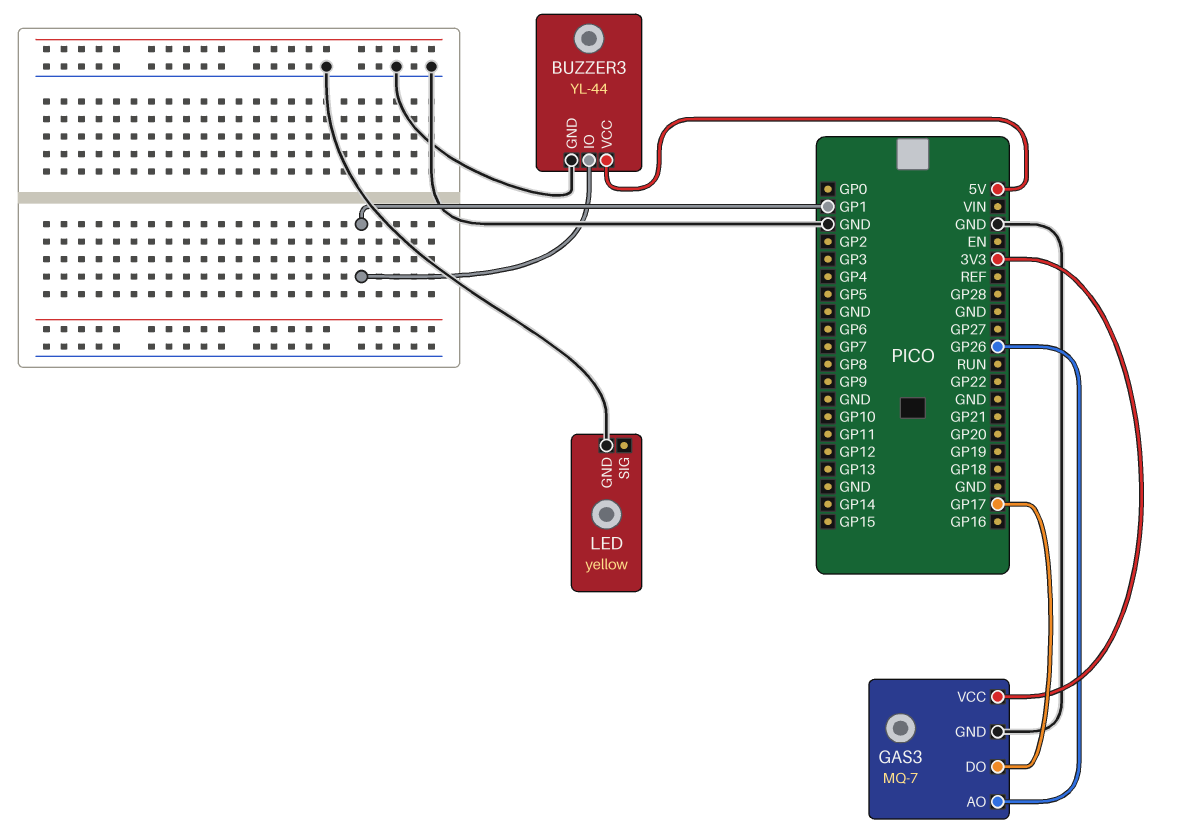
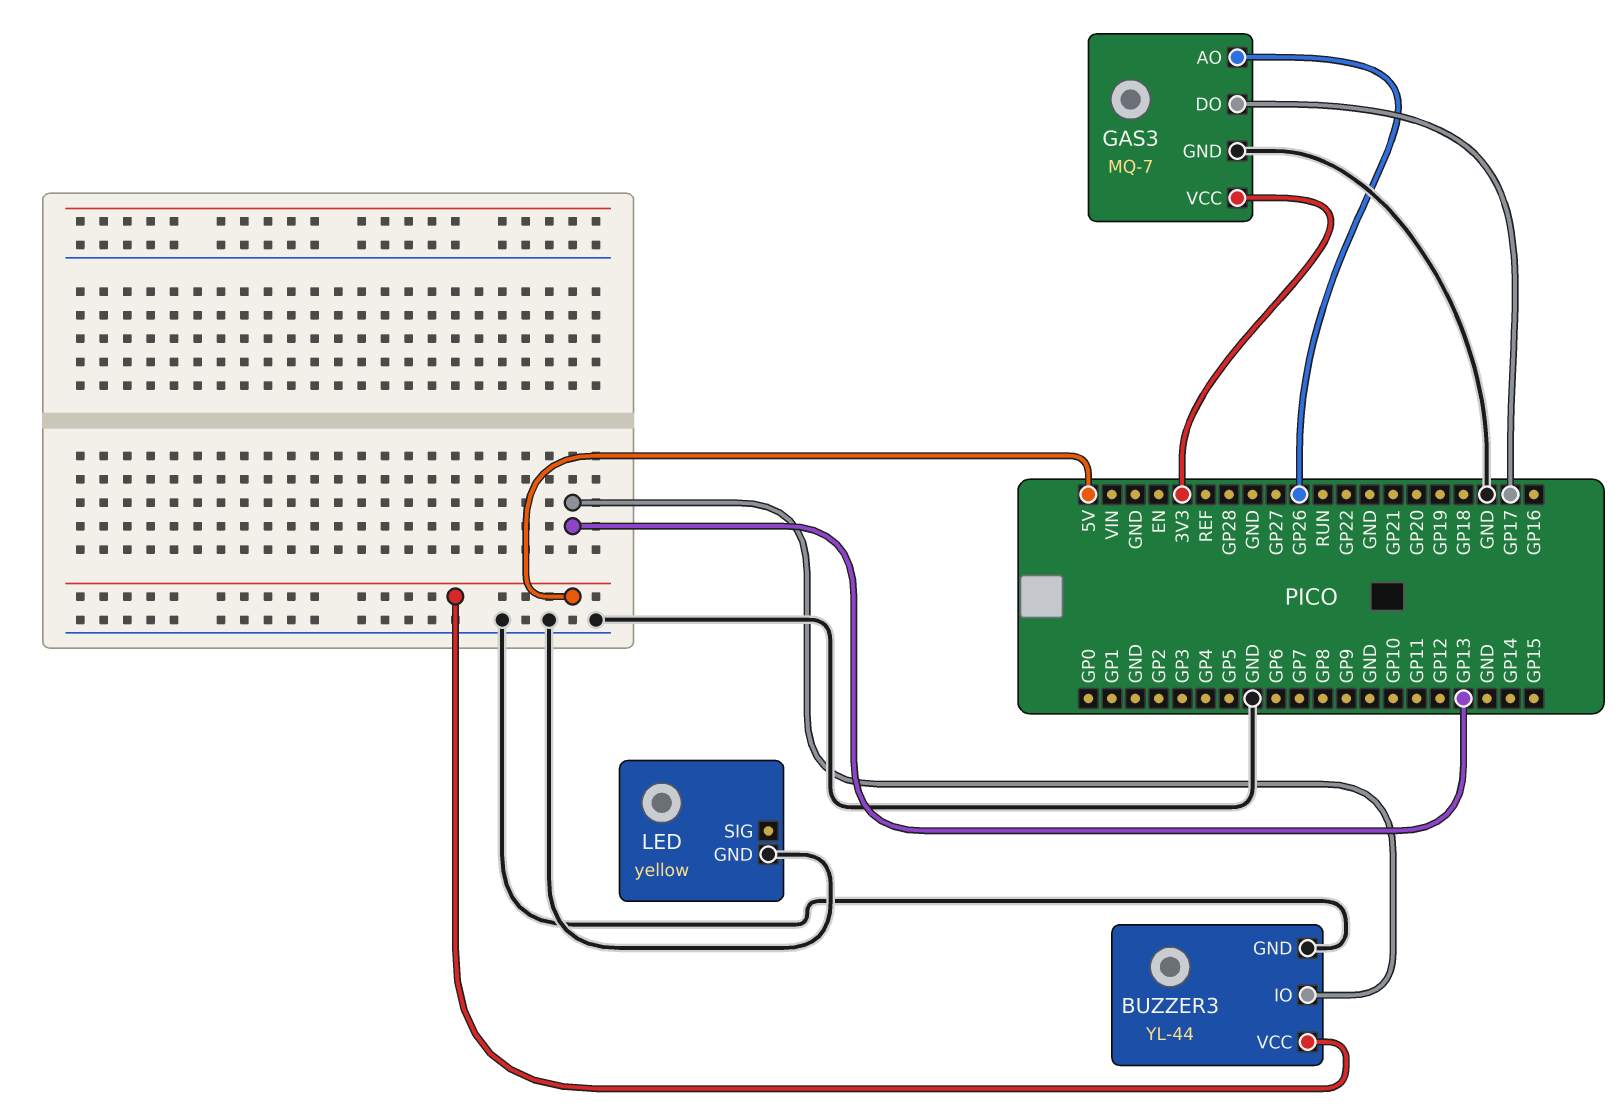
BUZZER3 pin IO: GP1 -> GP13

